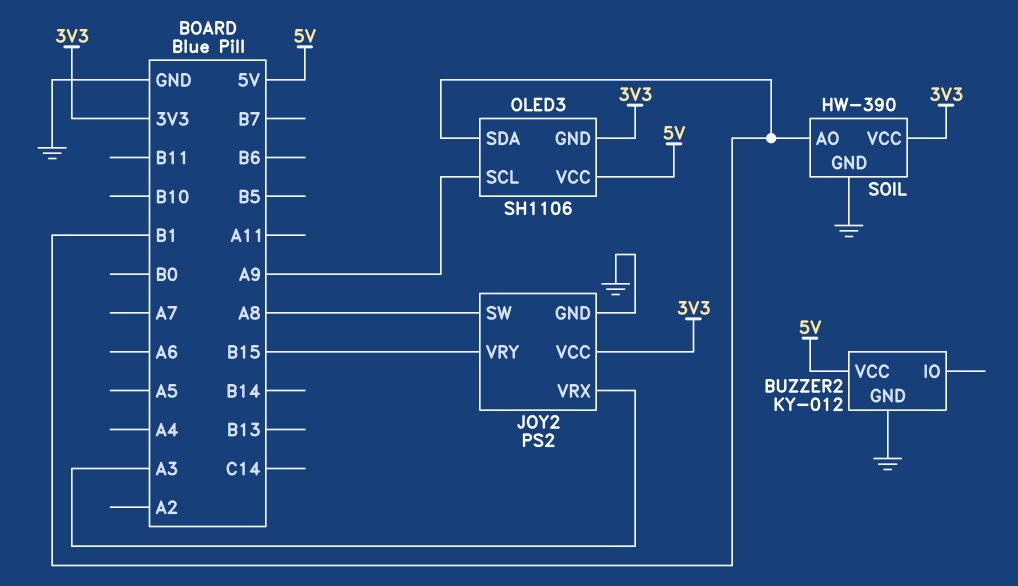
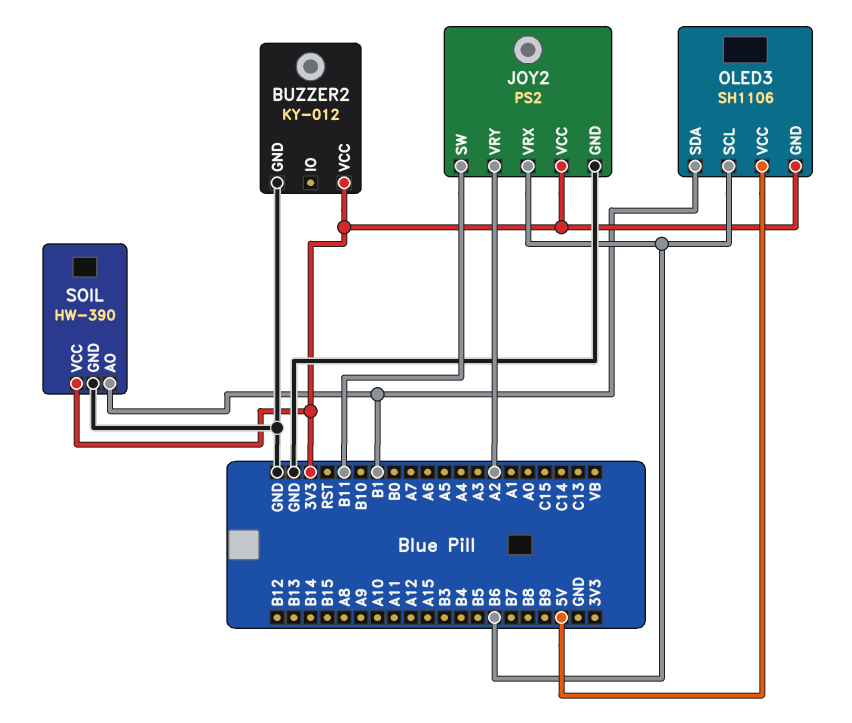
BUZZER2 pin VCC: 5V -> 3V3
JOY2 pin SW: A8 -> B11
JOY2 pin VRX: A3 -> B6
JOY2 pin VRY: B15 -> A2
OLED3 pin SCL: A9 -> B6

